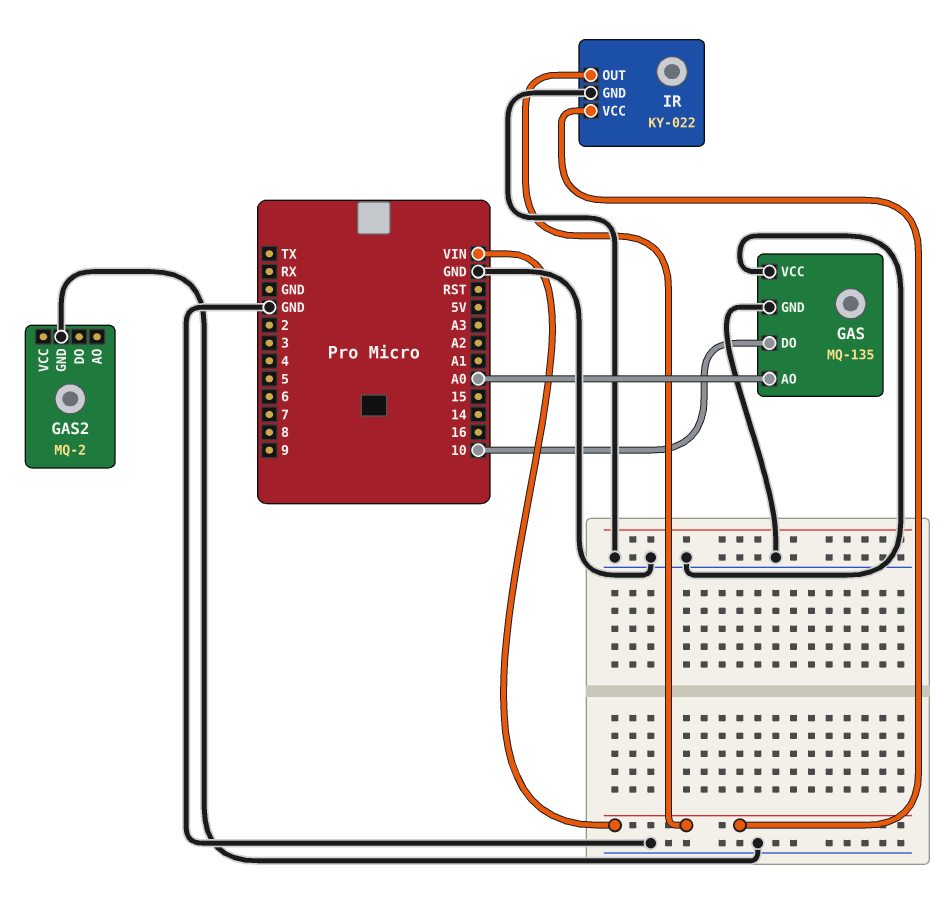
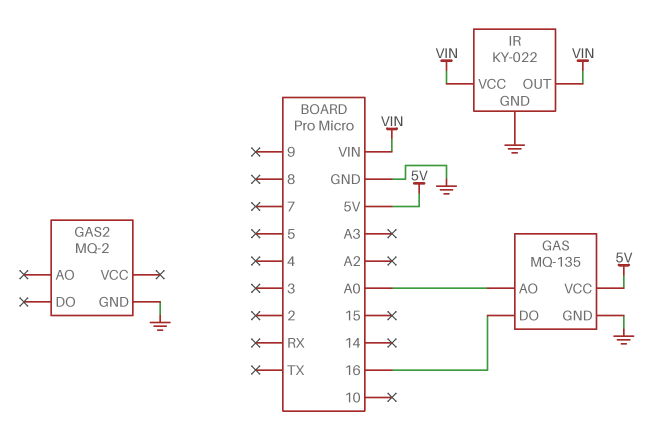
GAS pin DO: 10 -> 16
GAS pin VCC: GND -> 5V

